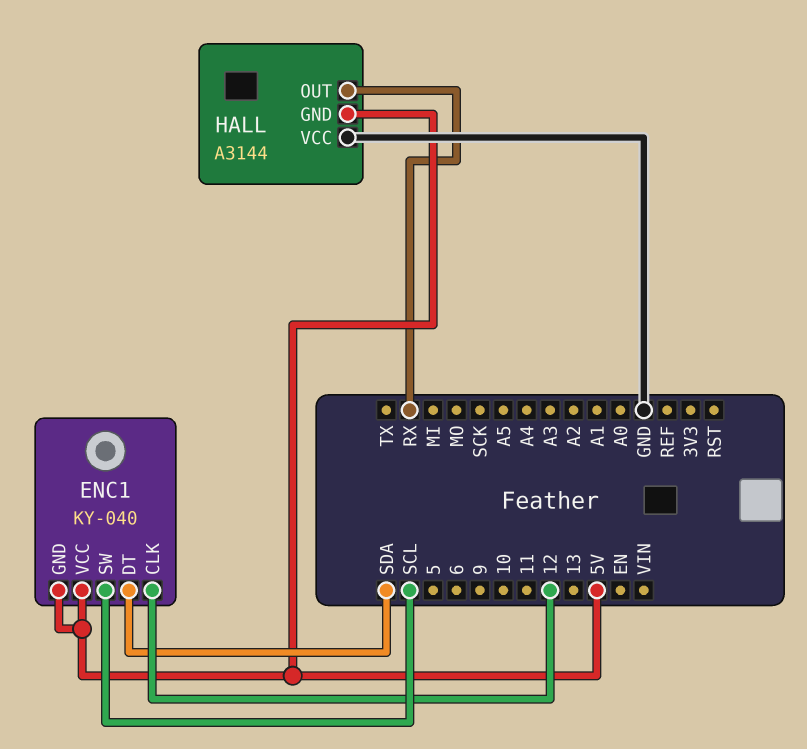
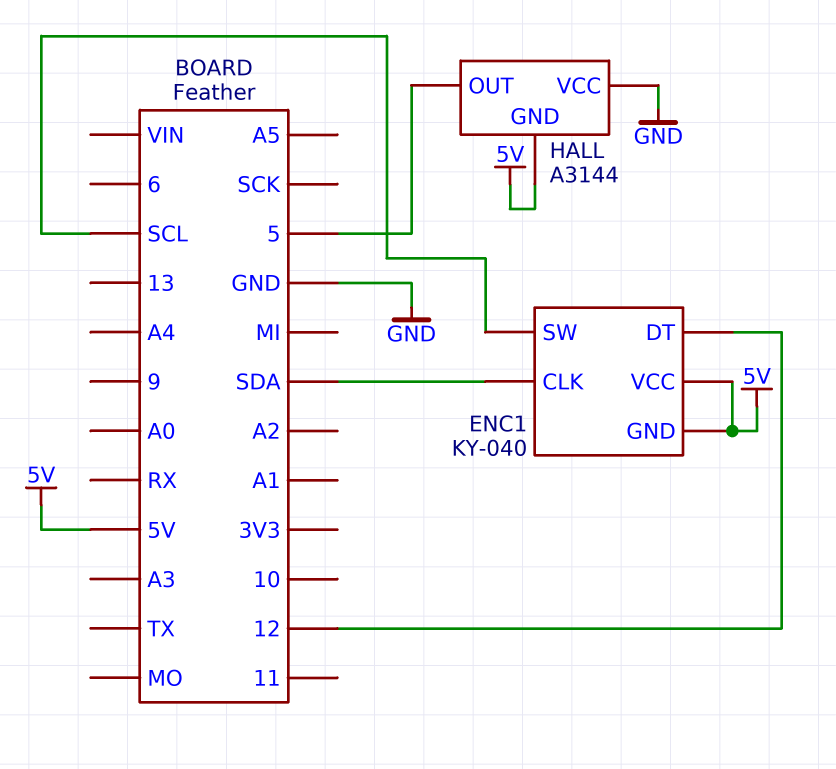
ENC1 pin CLK: 12 -> SDA
ENC1 pin DT: SDA -> 12
HALL pin OUT: RX -> 5

